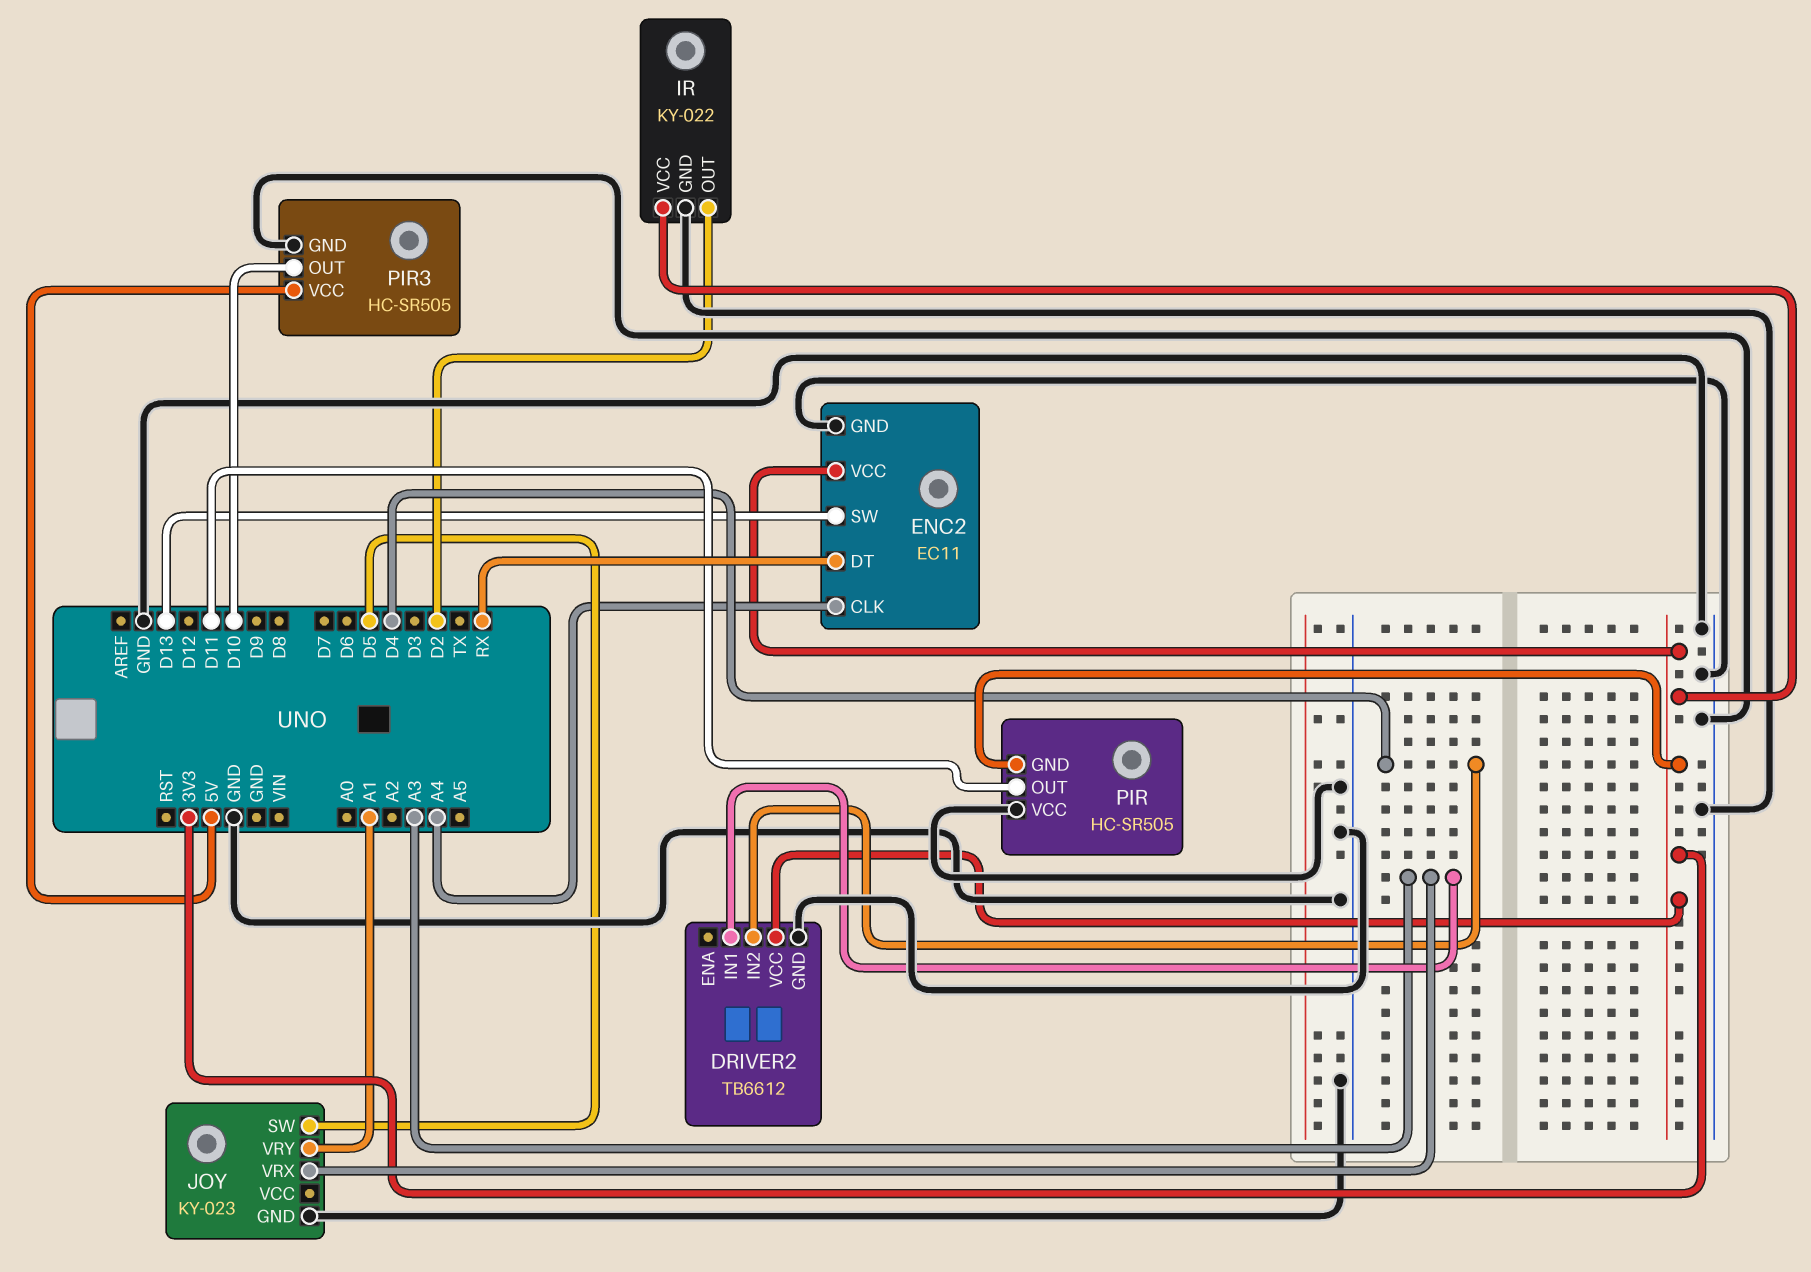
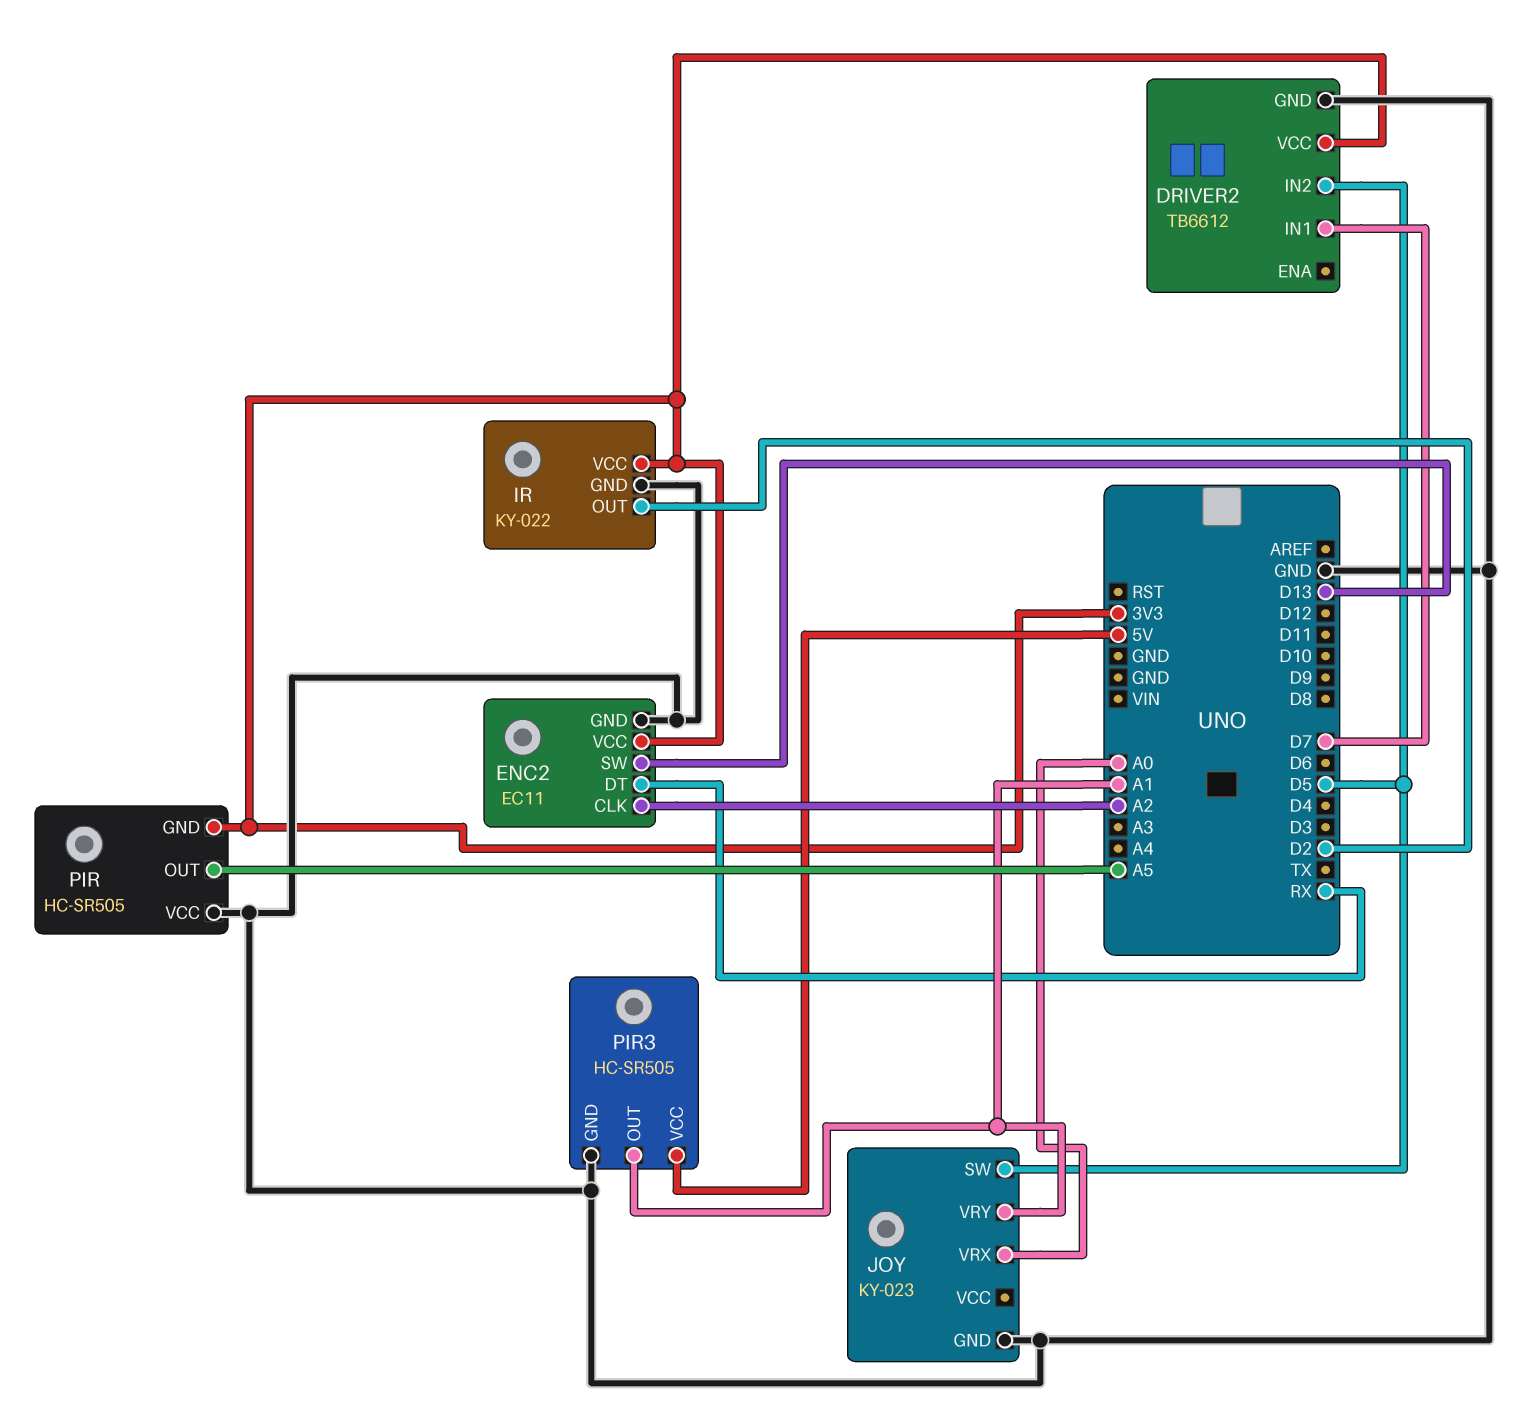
DRIVER2 pin IN1: A3 -> D7
DRIVER2 pin IN2: D4 -> D5
ENC2 pin CLK: A4 -> A2
JOY pin VRX: A3 -> A0
PIR pin OUT: D11 -> A5
PIR3 pin OUT: D10 -> A1

